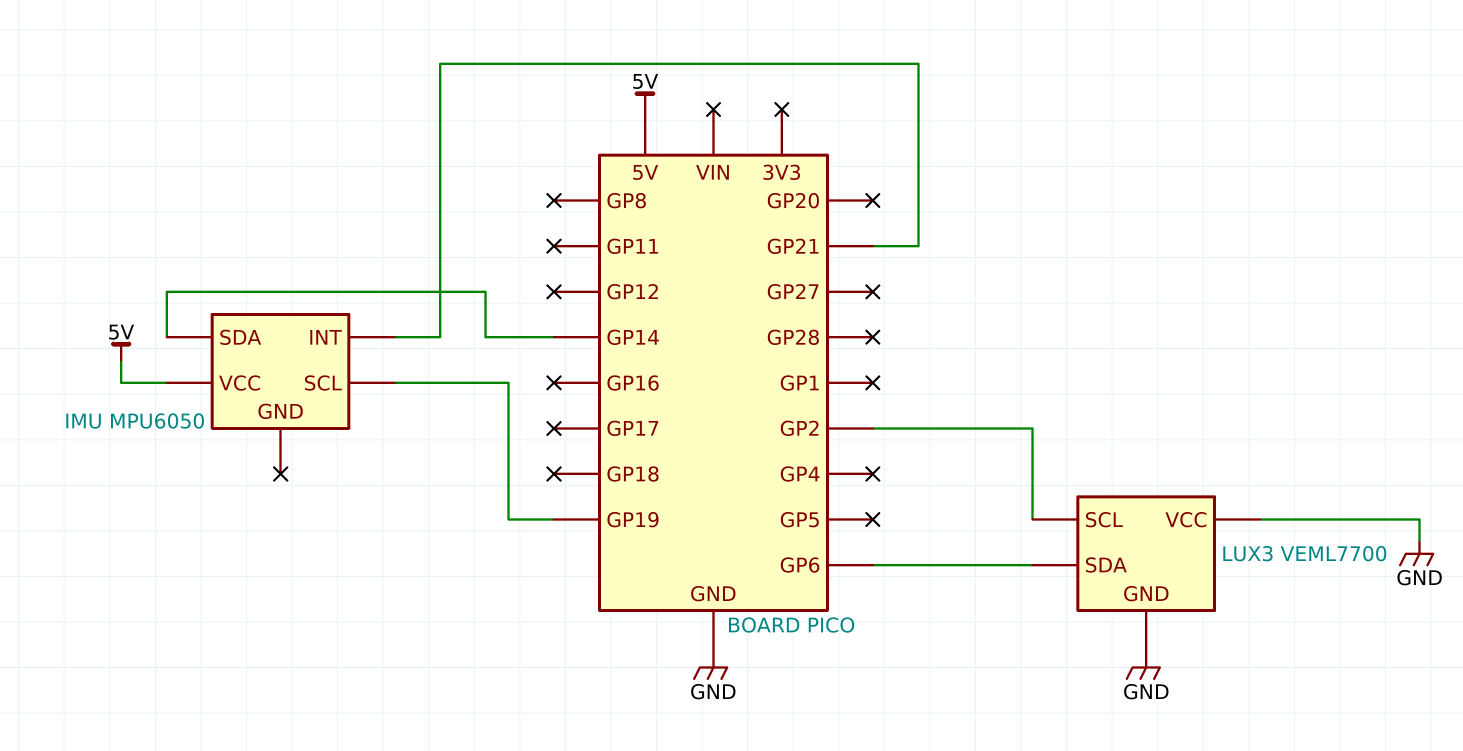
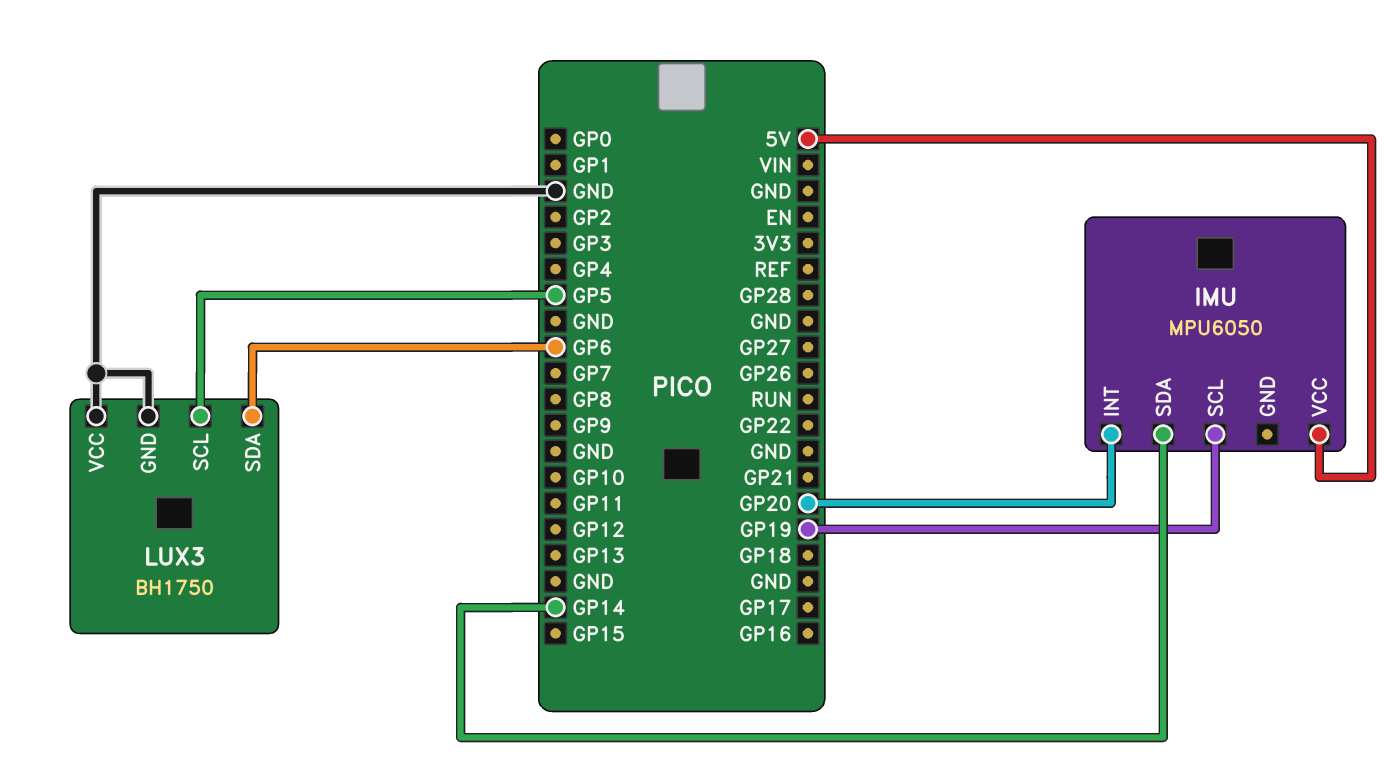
IMU pin INT: GP21 -> GP20
LUX3: VEML7700 -> BH1750
LUX3 pin SCL: GP2 -> GP5

